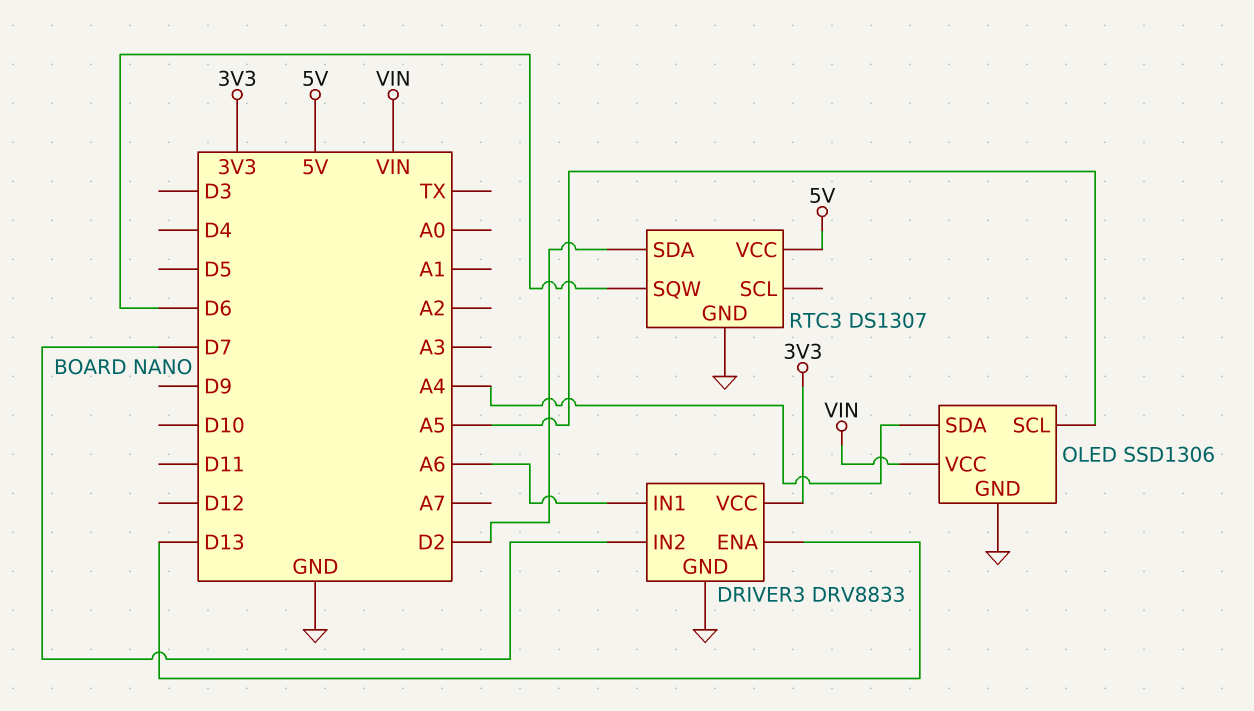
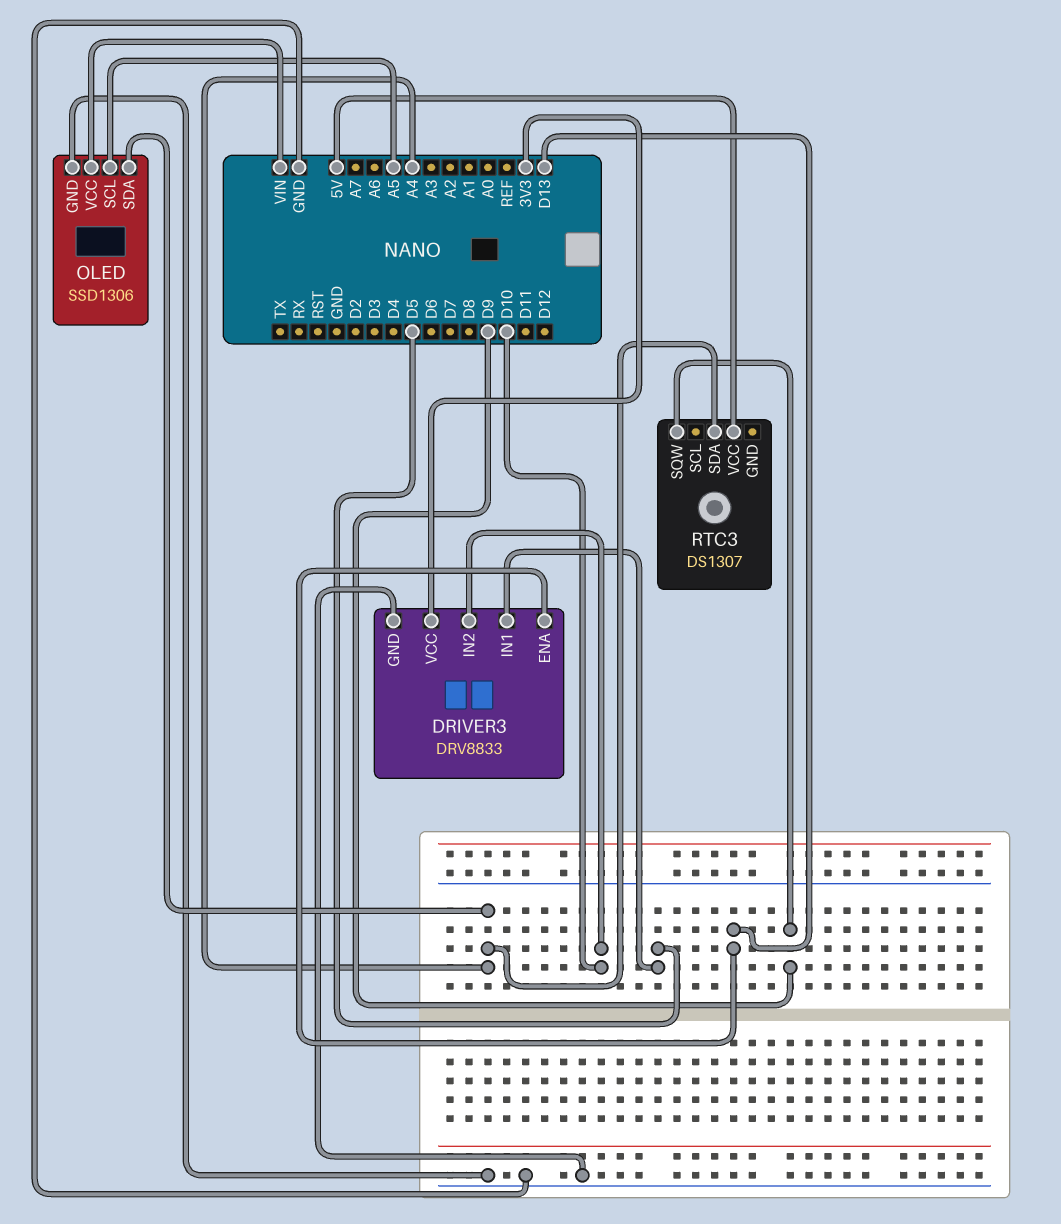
DRIVER3 pin IN1: A6 -> D5
DRIVER3 pin IN2: D7 -> D10
RTC3 pin GND: GND -> none
RTC3 pin SDA: D2 -> A4
RTC3 pin SQW: D6 -> D9

